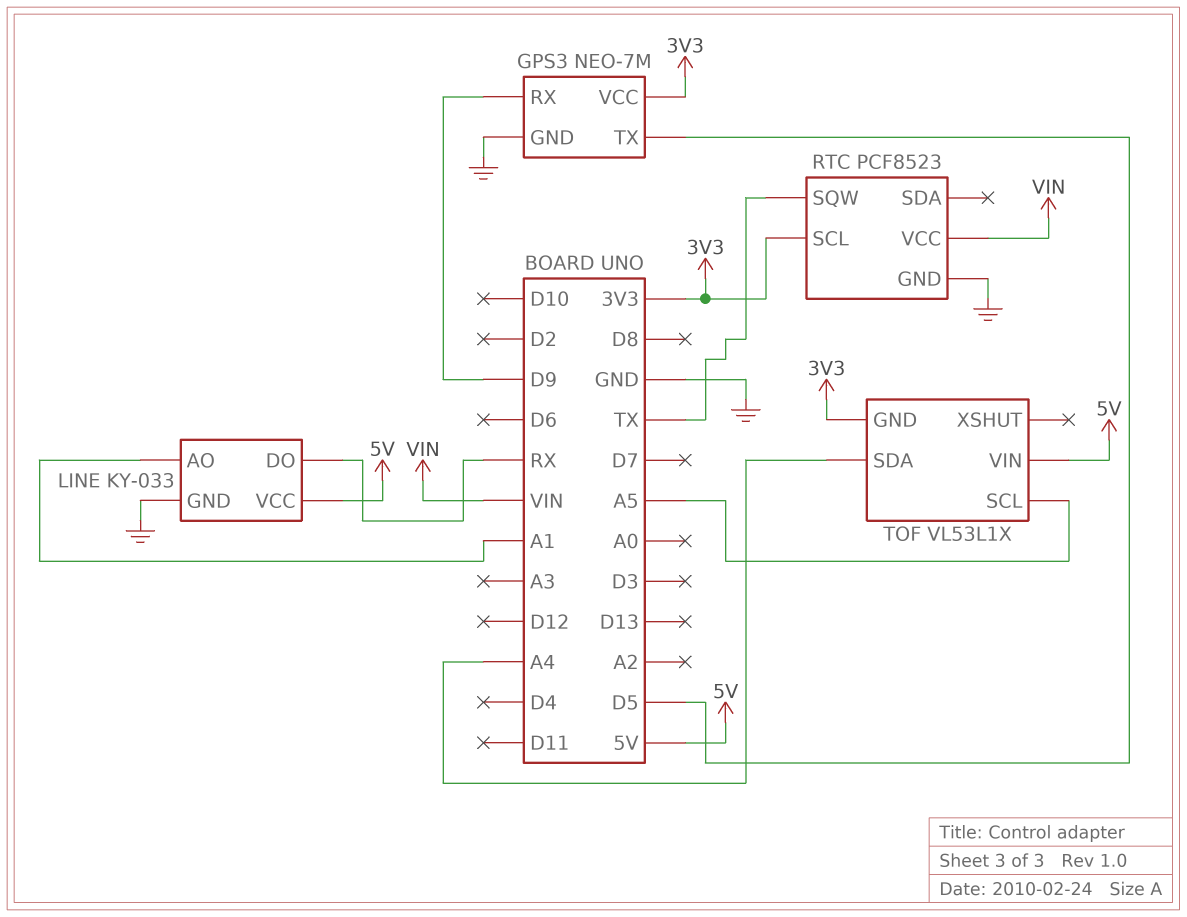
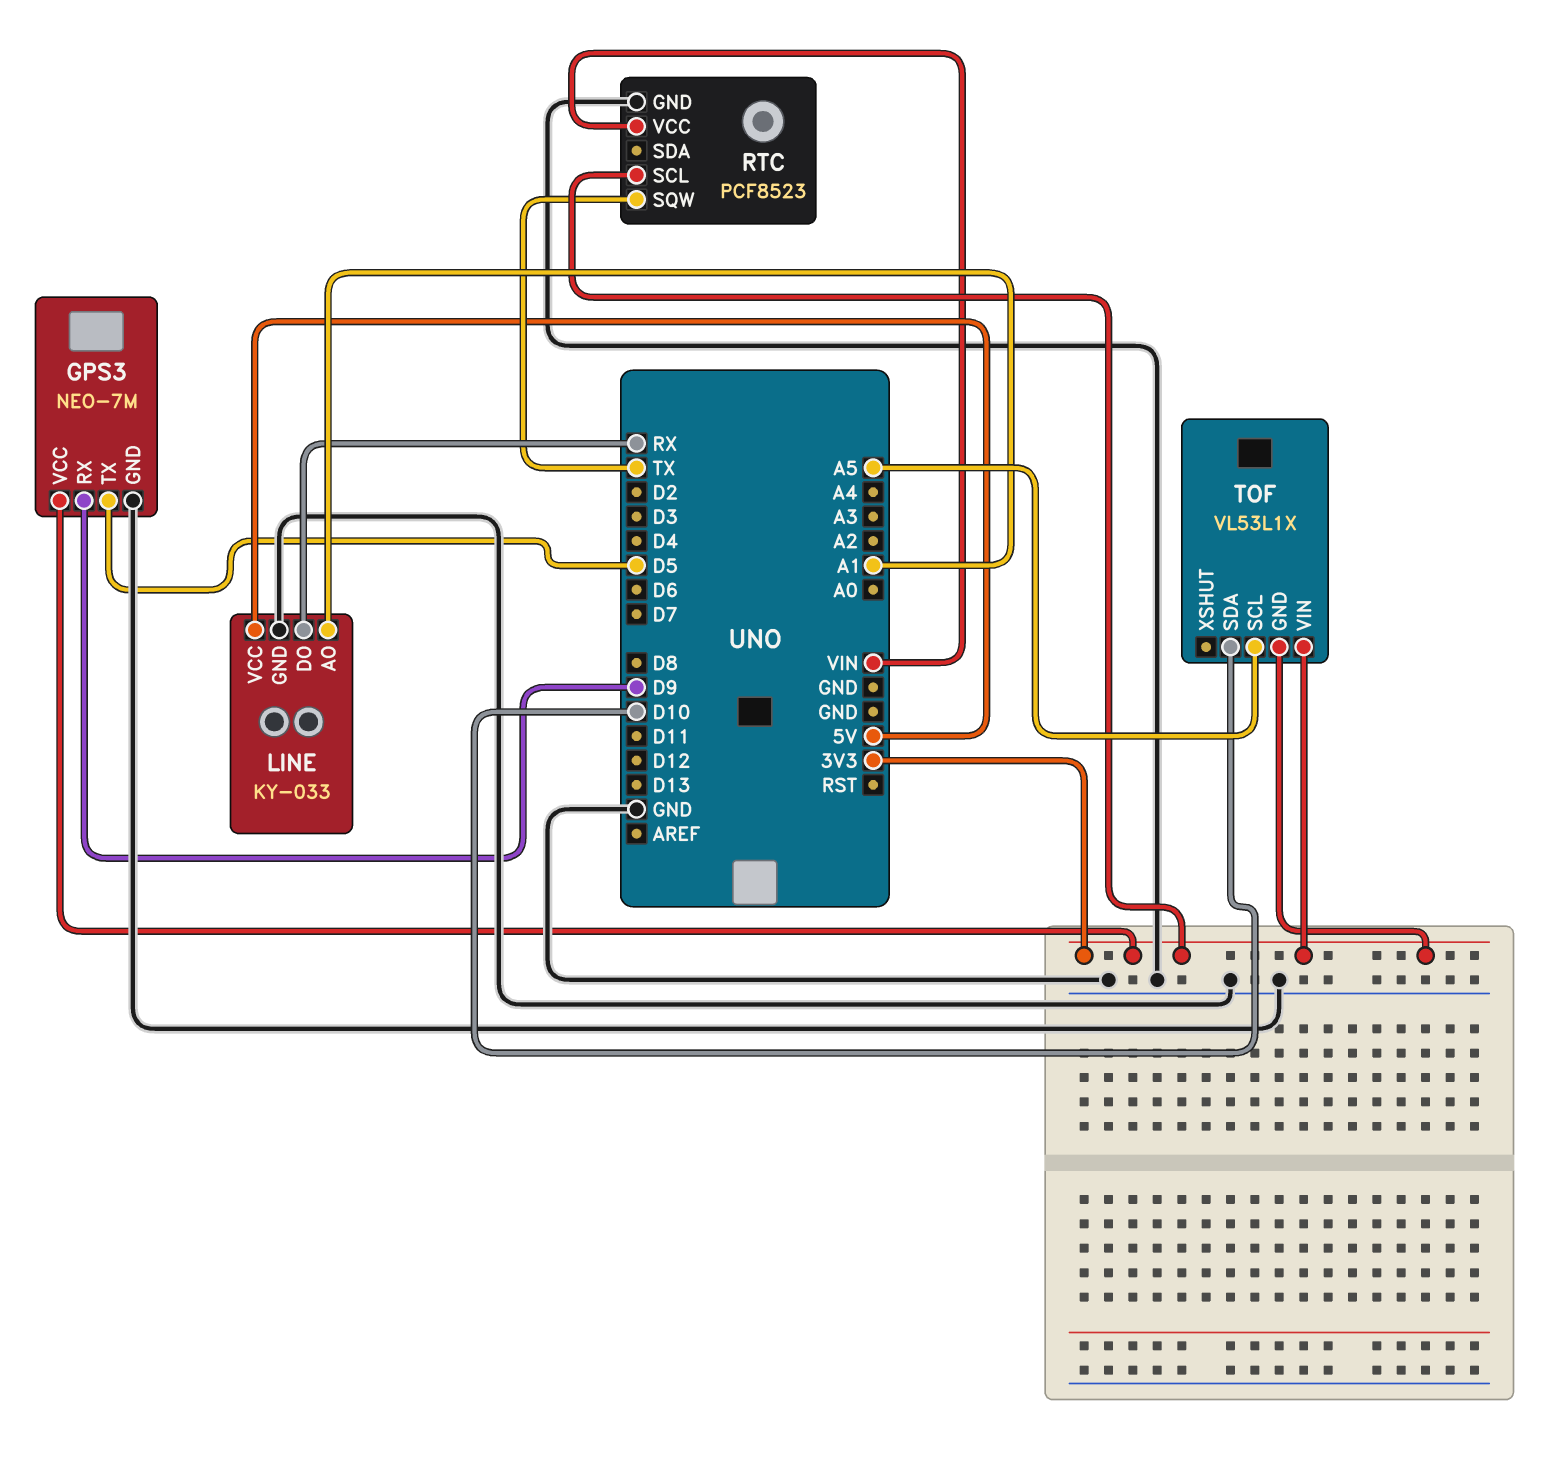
TOF pin SDA: A4 -> D10
TOF pin VIN: 5V -> 3V3

